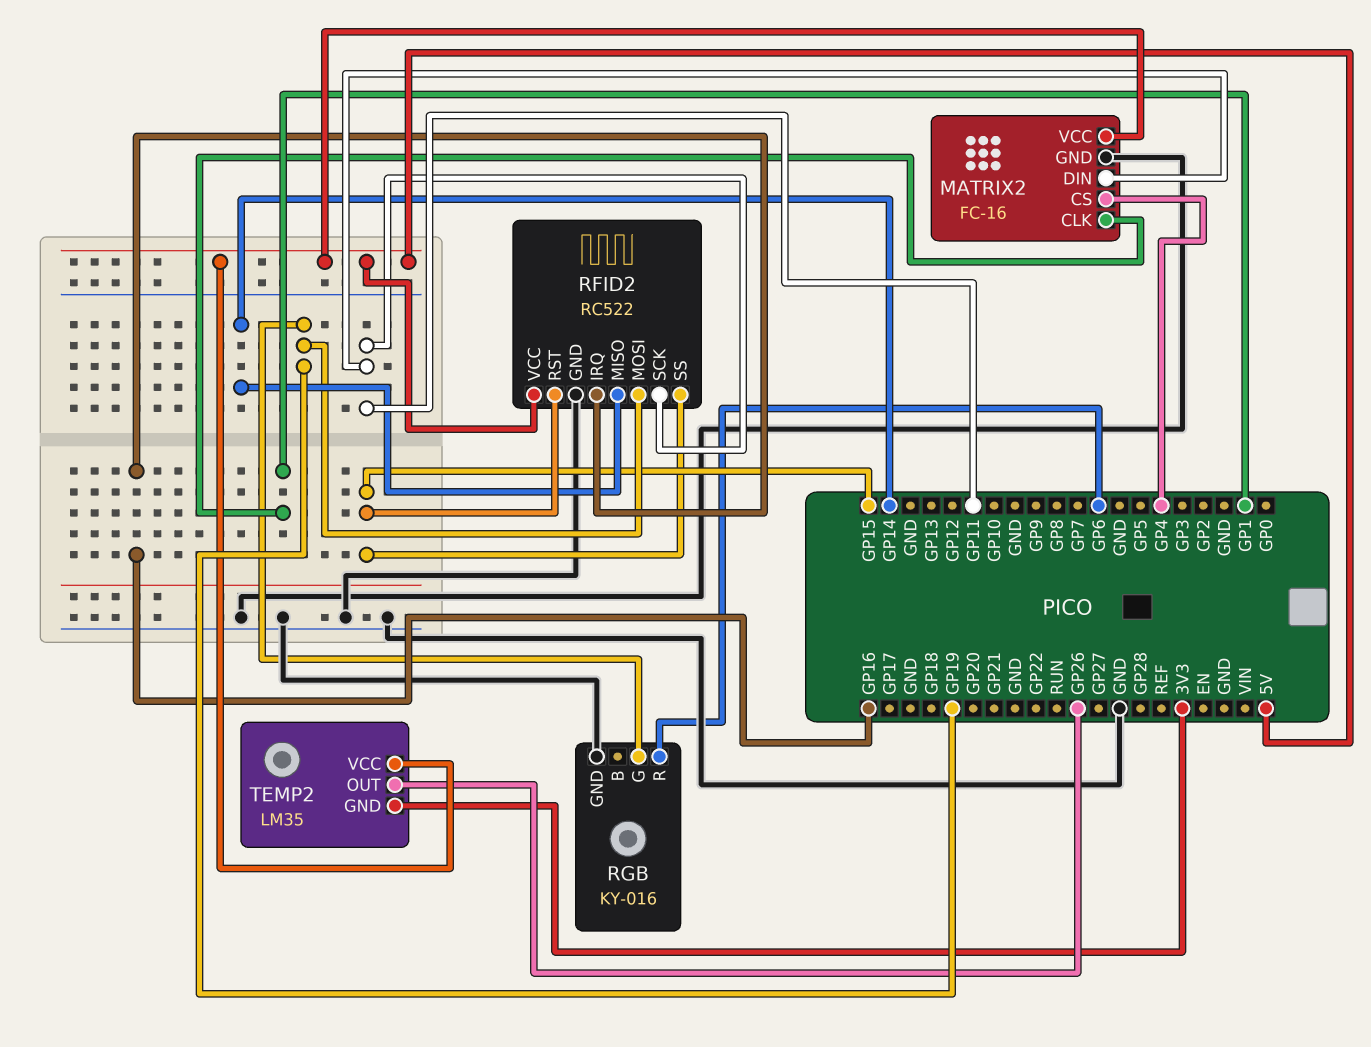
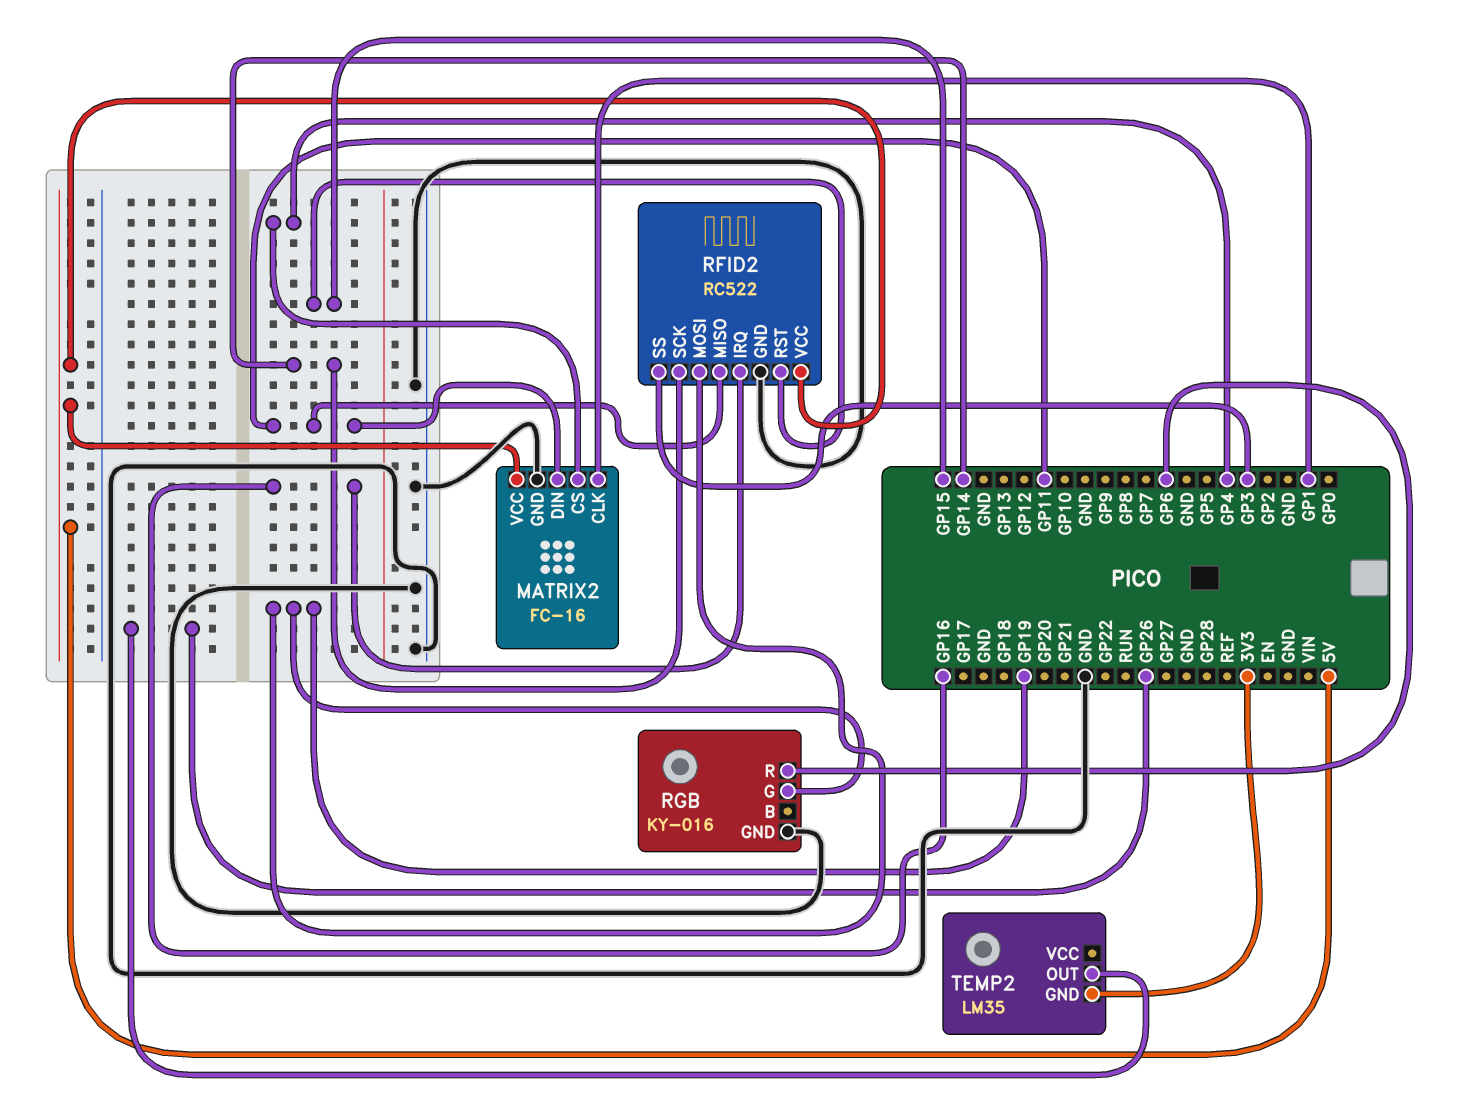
RFID2 pin MISO: GP14 -> GP11
RFID2 pin SCK: GP11 -> GP14
RFID2 pin SS: GP15 -> GP3
TEMP2 pin VCC: 5V -> none

